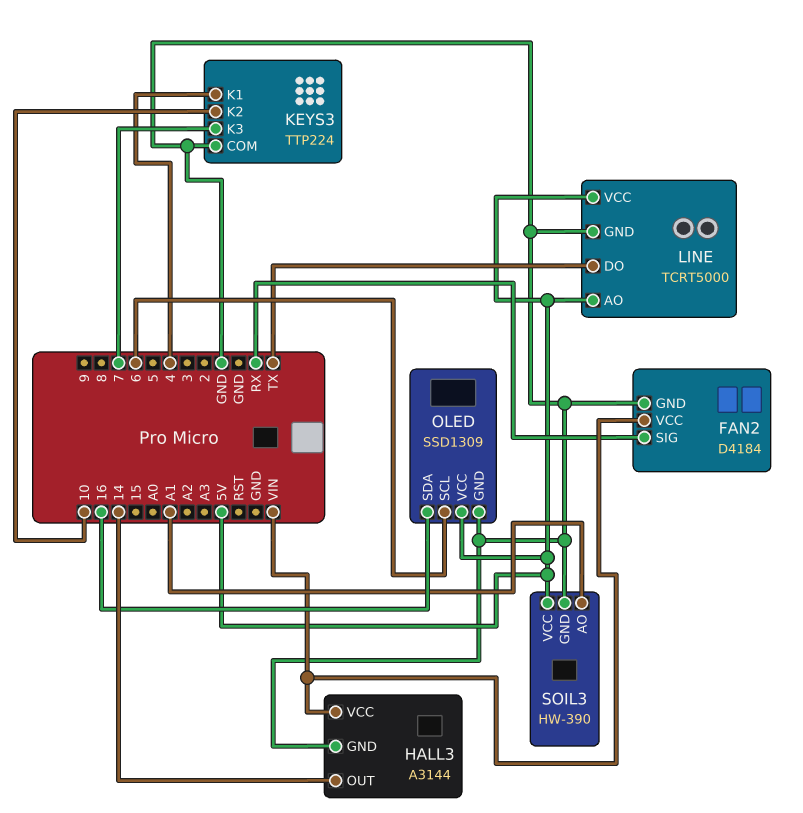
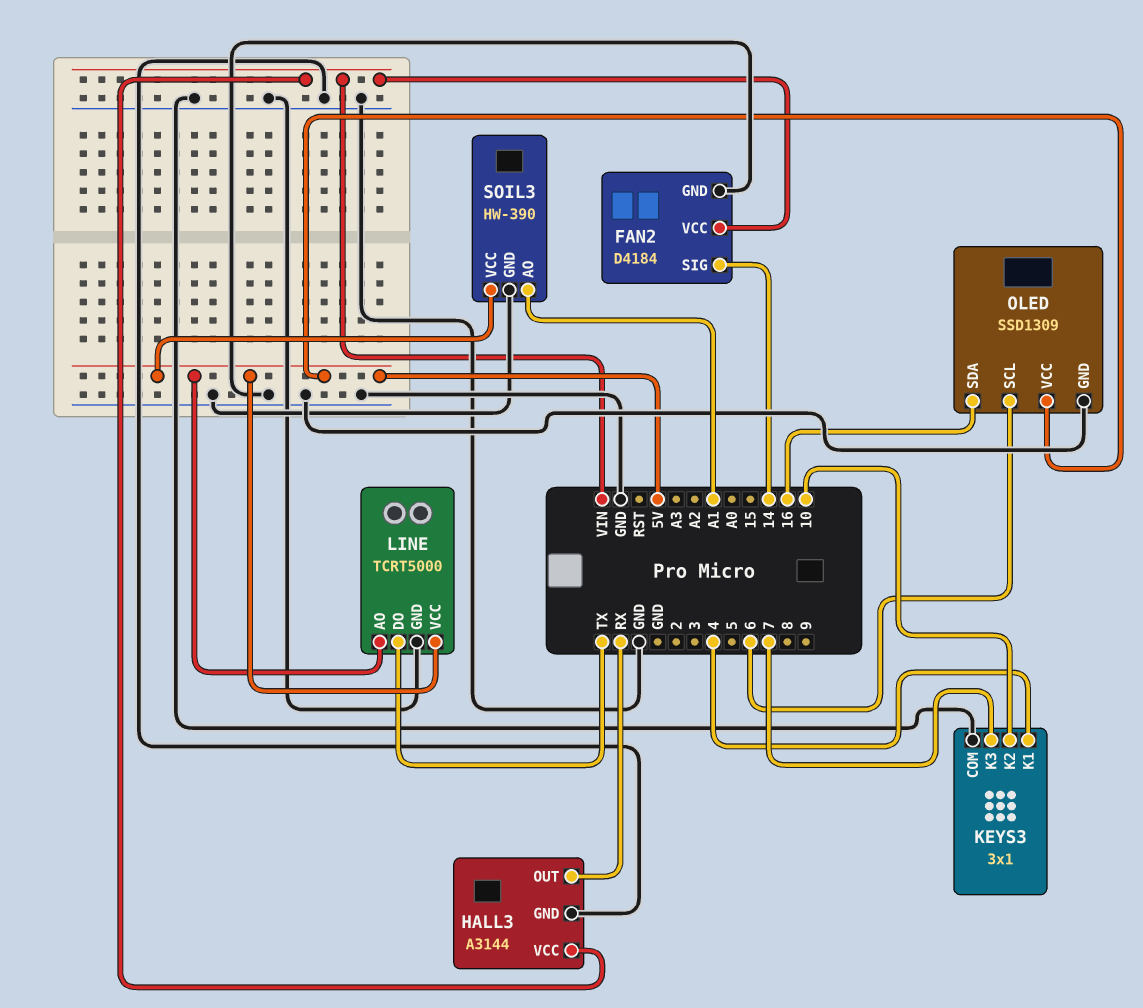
FAN2 pin SIG: RX -> 14
HALL3 pin OUT: 14 -> RX
KEYS3: TTP224 -> 3x1

